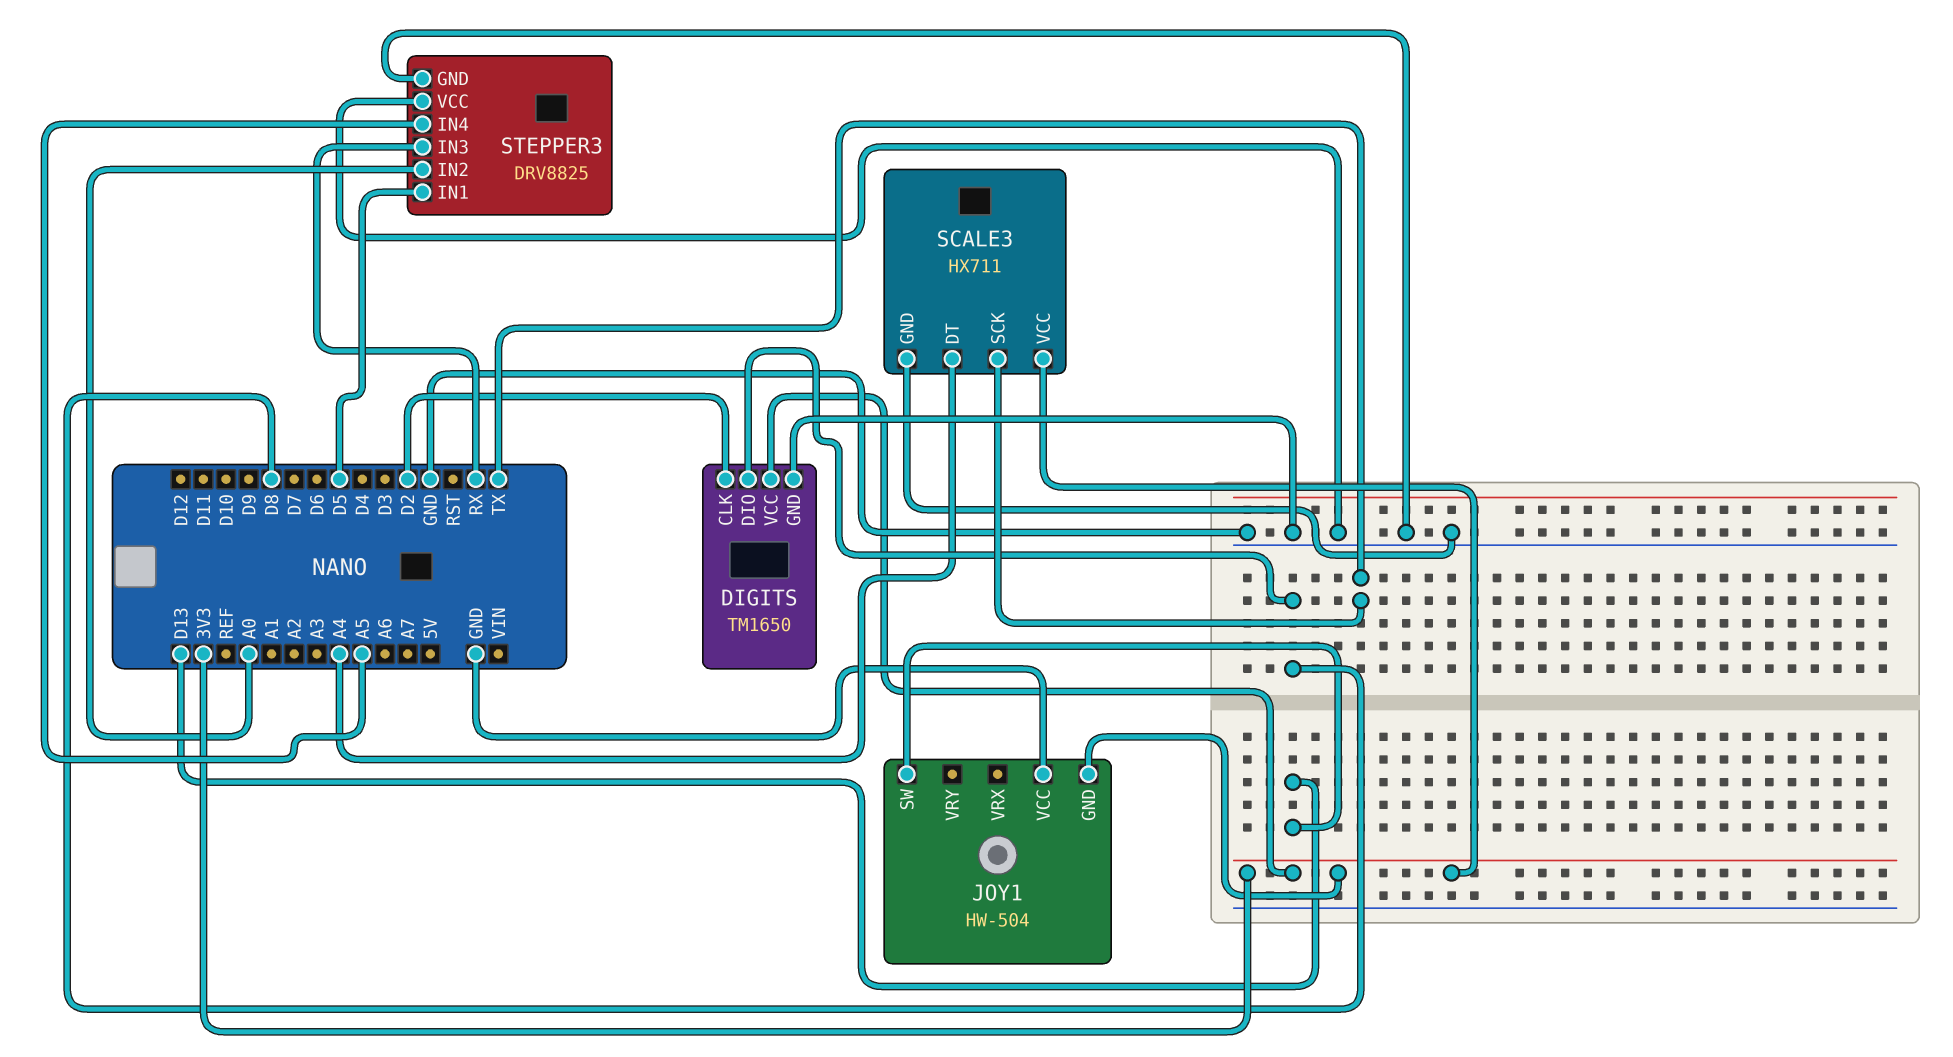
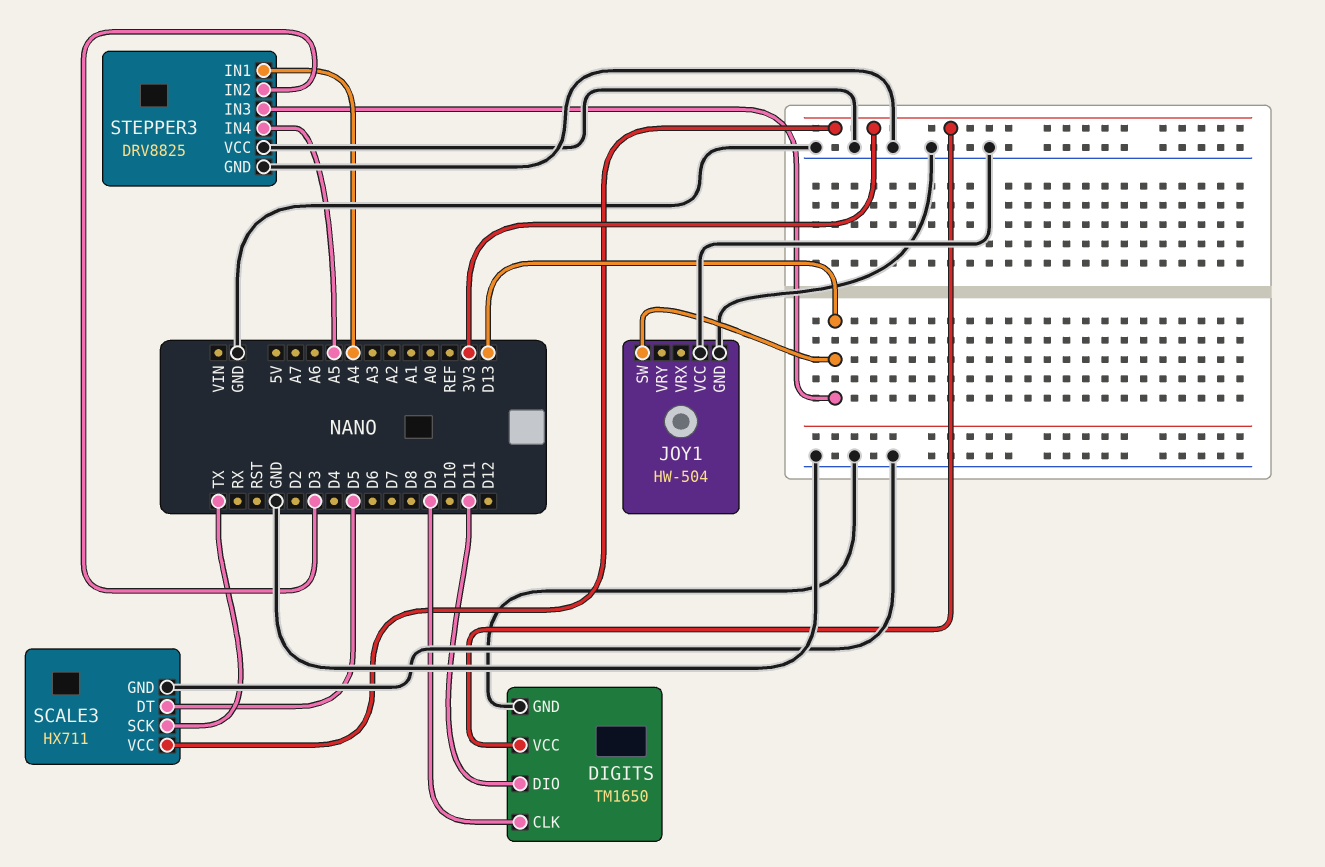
DIGITS pin CLK: D2 -> D9
DIGITS pin DIO: D8 -> D11
JOY1 pin GND: 3V3 -> GND
SCALE3 pin DT: A4 -> D5
STEPPER3 pin IN1: D5 -> A4
STEPPER3 pin IN2: A0 -> D3
STEPPER3 pin IN3: RX -> D13

